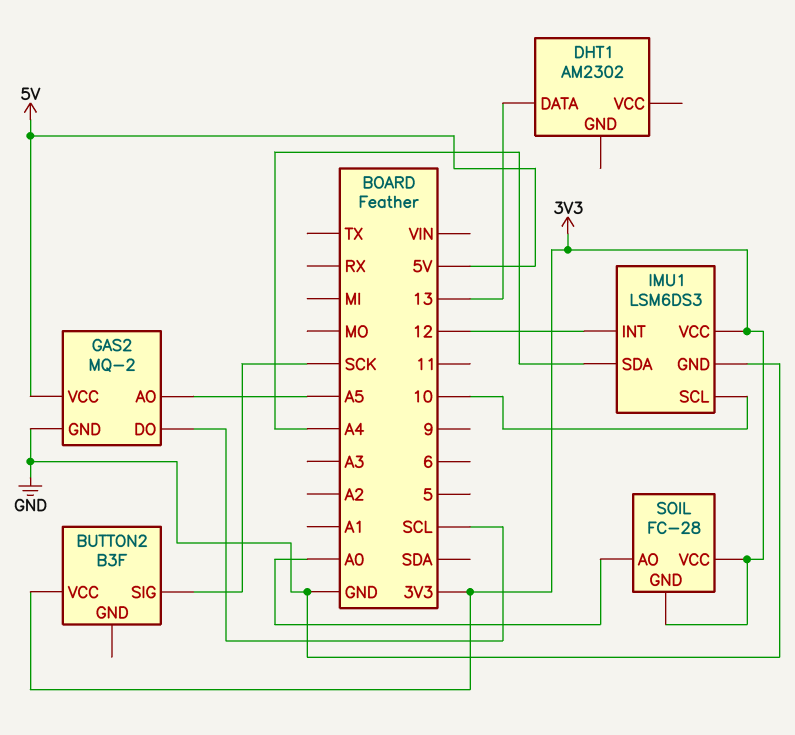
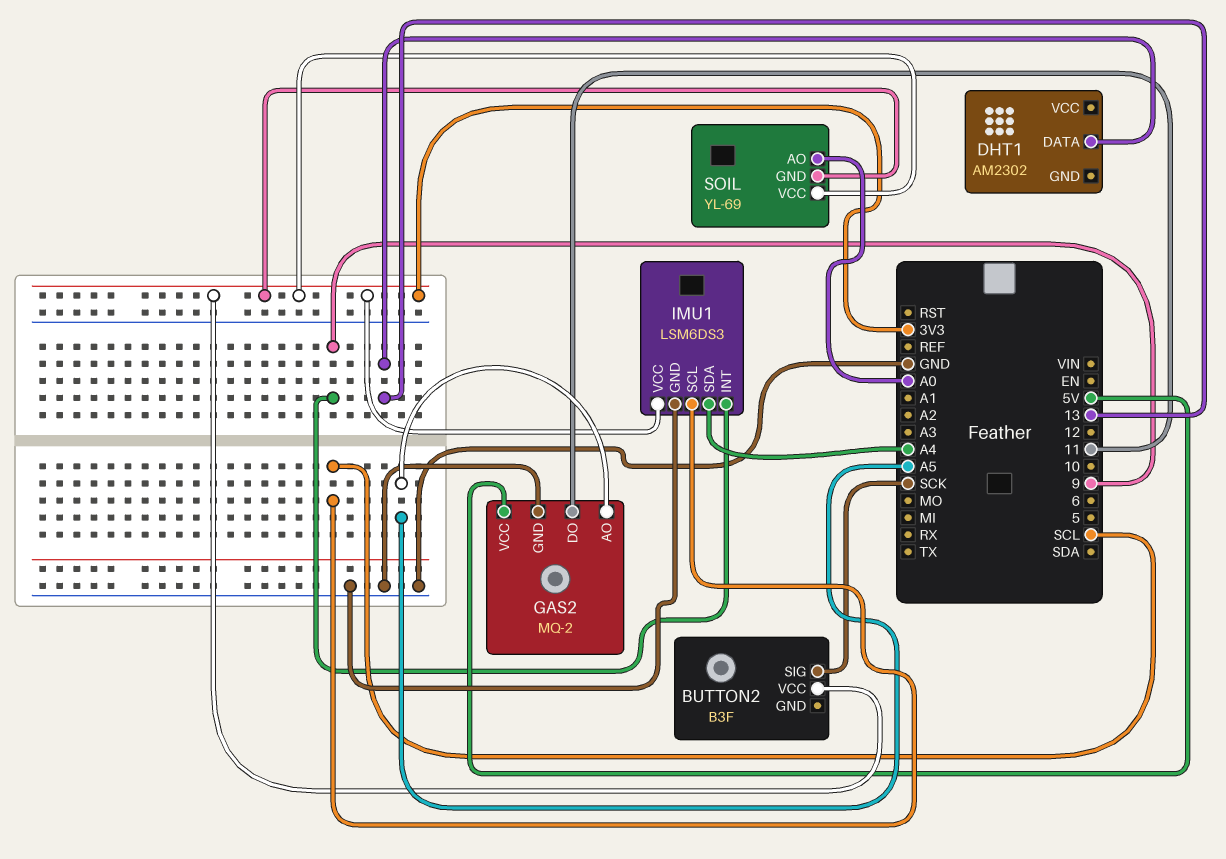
GAS2 pin DO: SCL -> 11
IMU1 pin INT: 12 -> 9
IMU1 pin SCL: 10 -> SCL
SOIL: FC-28 -> YL-69

